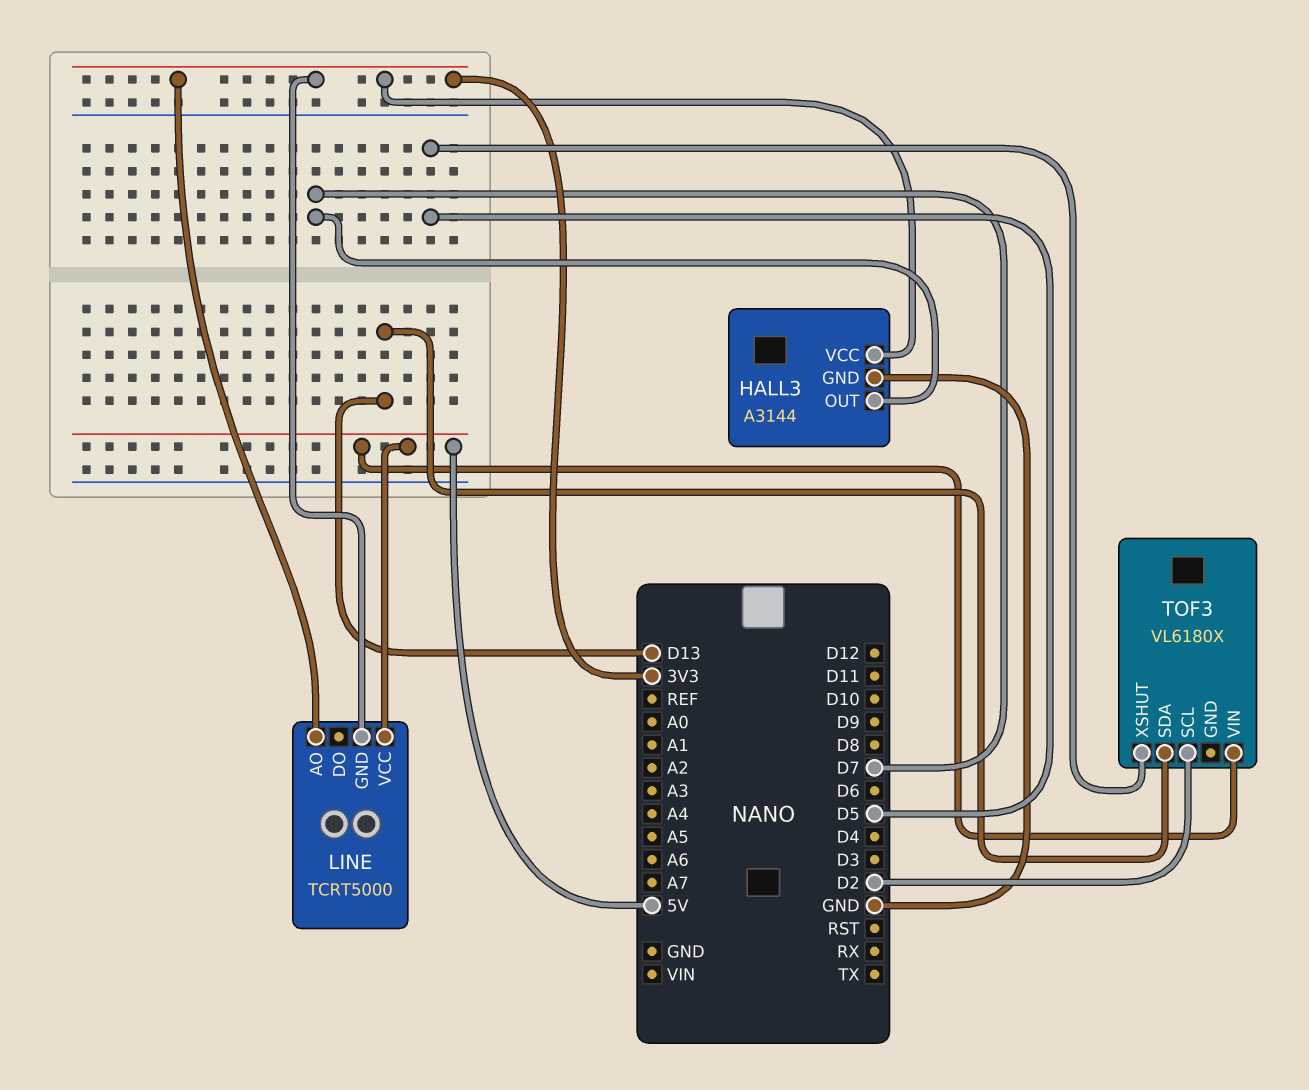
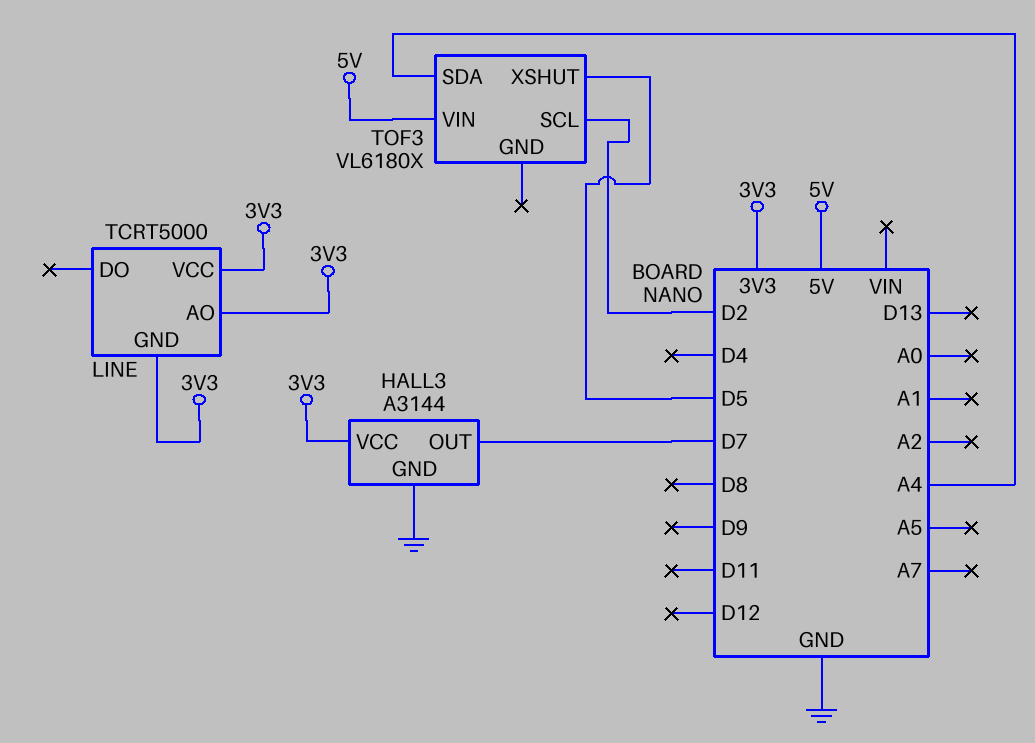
LINE pin VCC: 5V -> 3V3
TOF3 pin SDA: D13 -> A4

